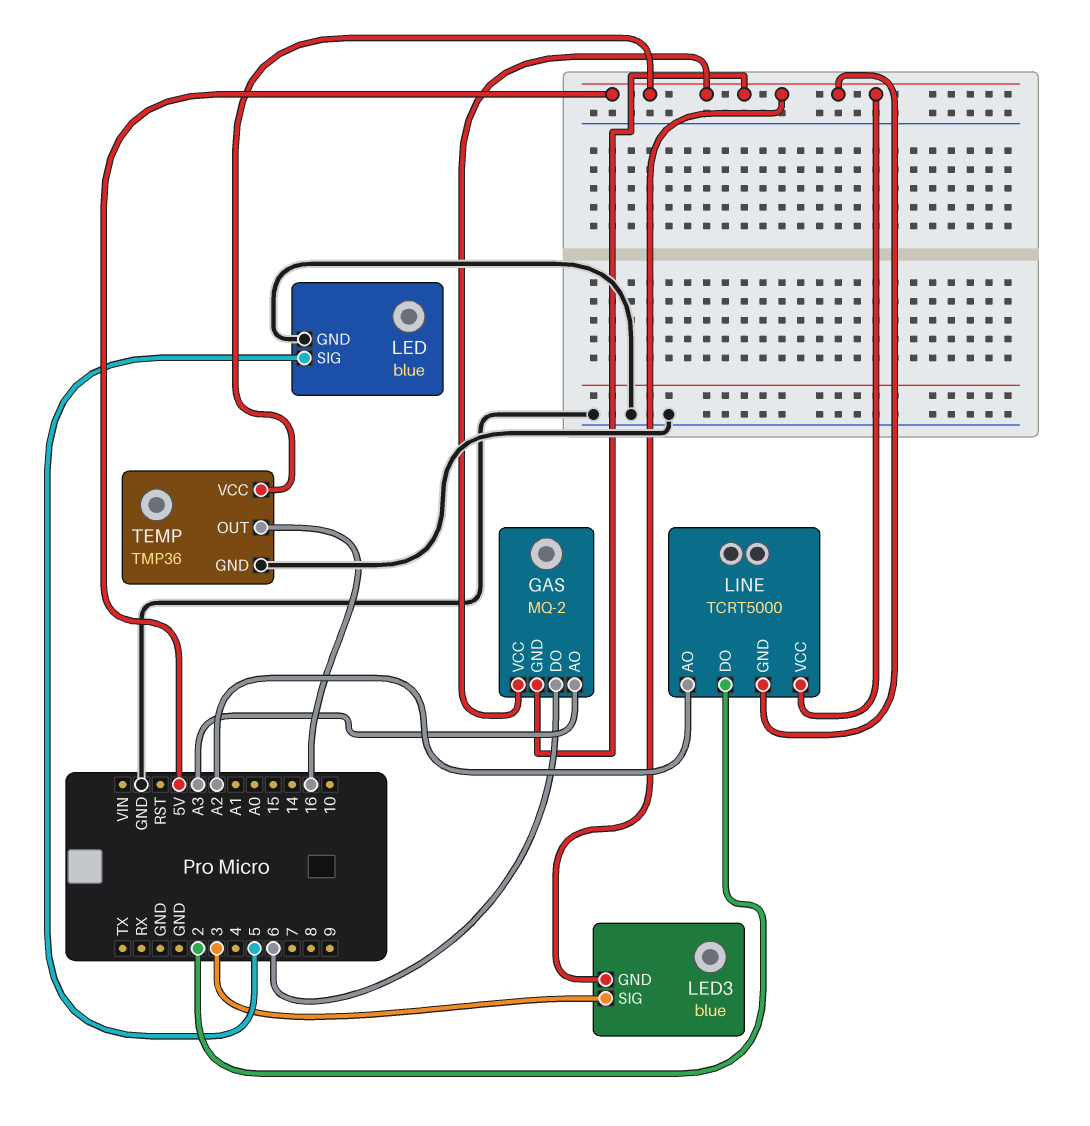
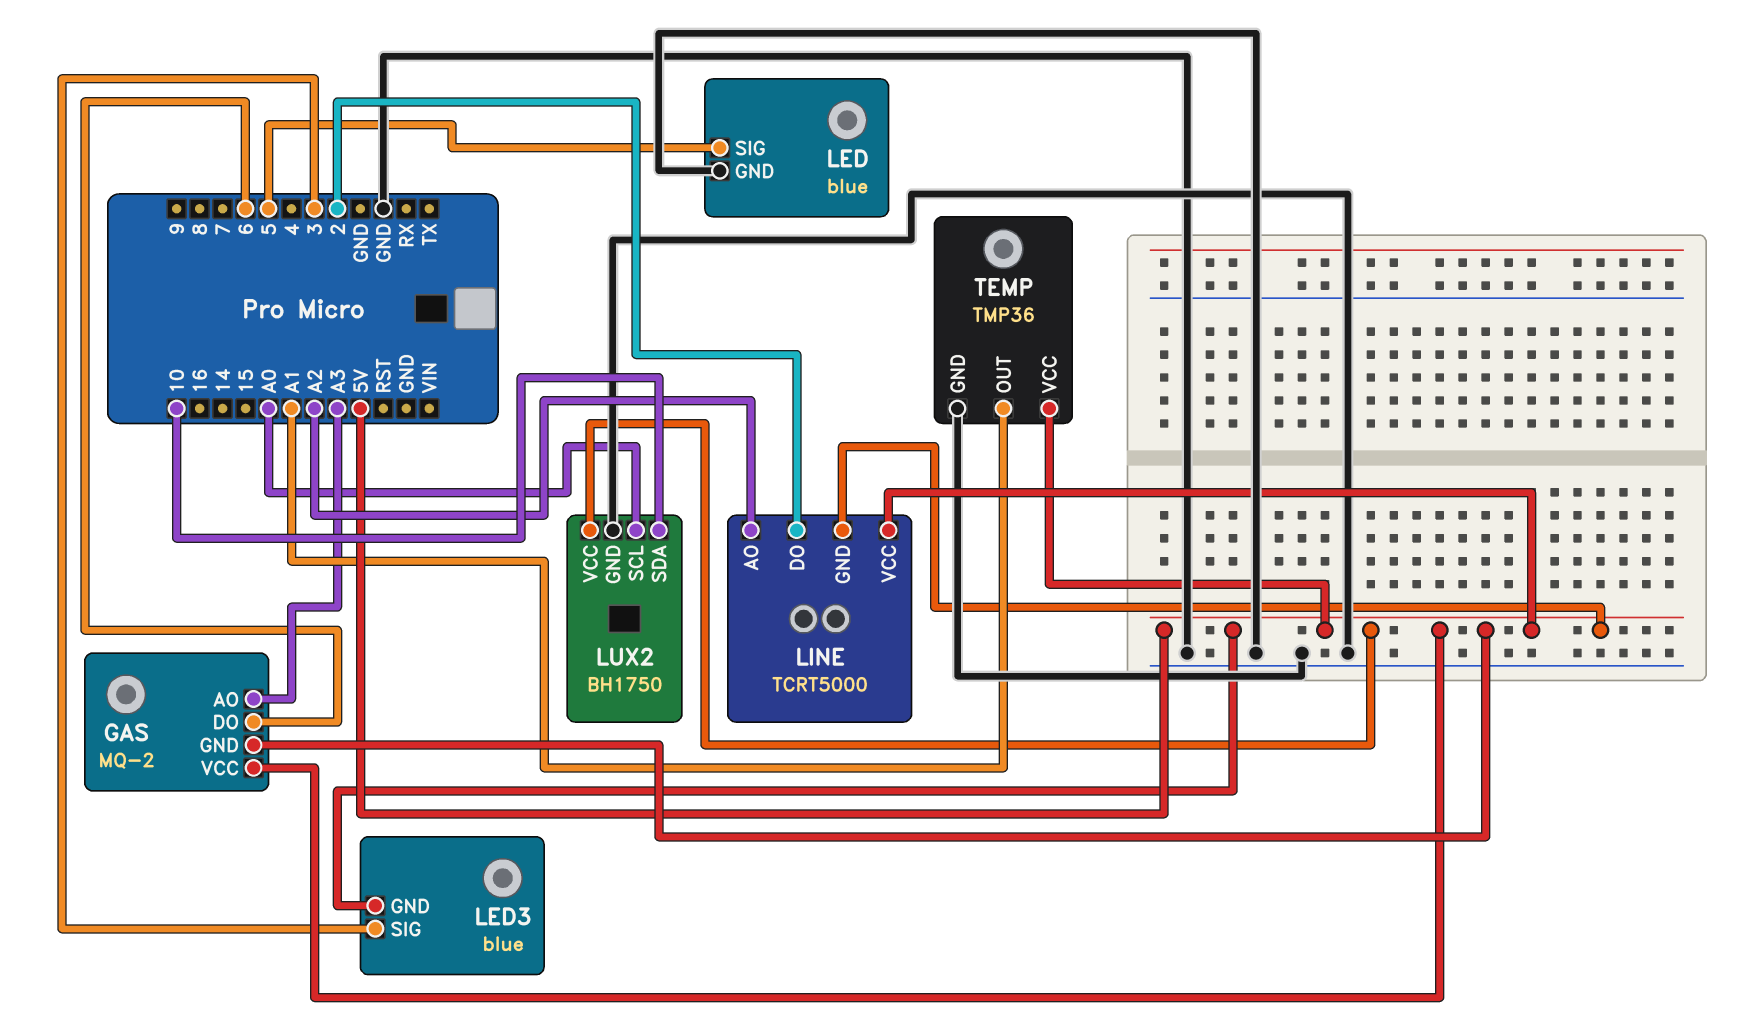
LUX2: none -> BH1750
LUX2 pin GND: none -> GND
LUX2 pin SCL: none -> A0
LUX2 pin SDA: none -> 10
LUX2 pin VCC: none -> 5V
TEMP pin OUT: 16 -> A1

